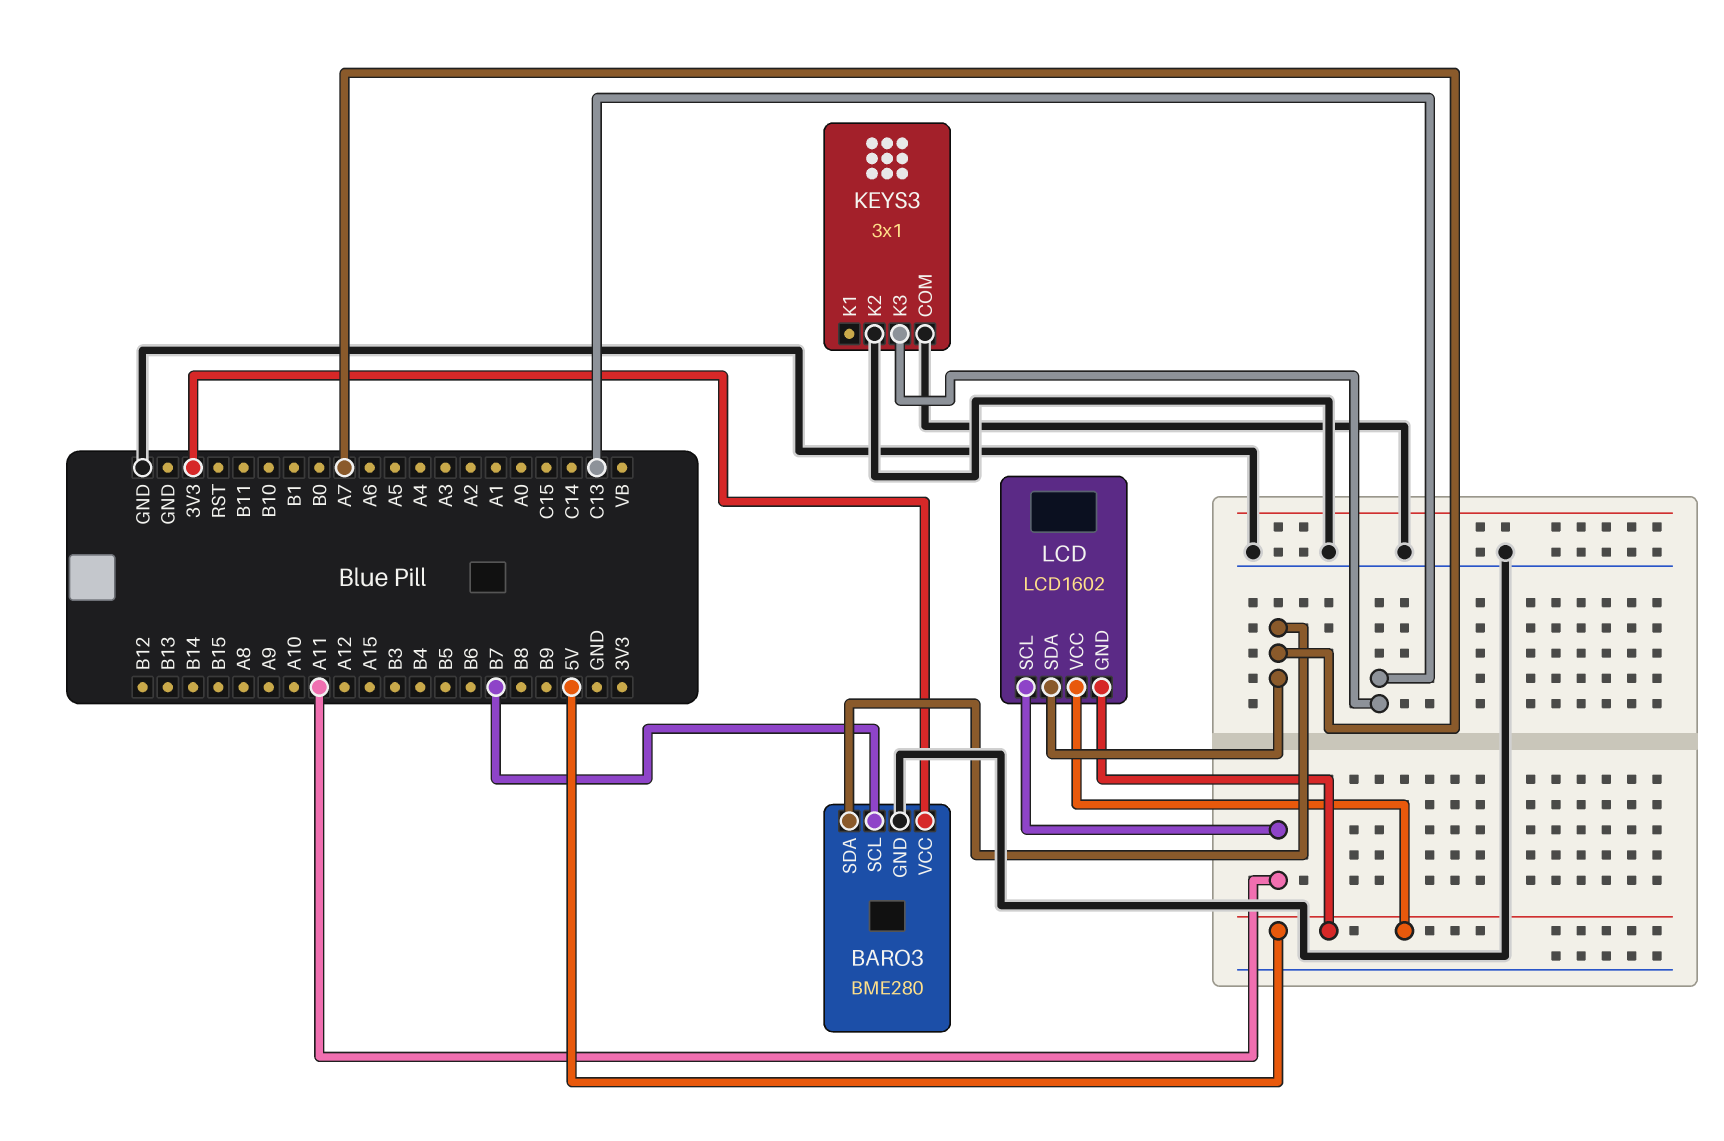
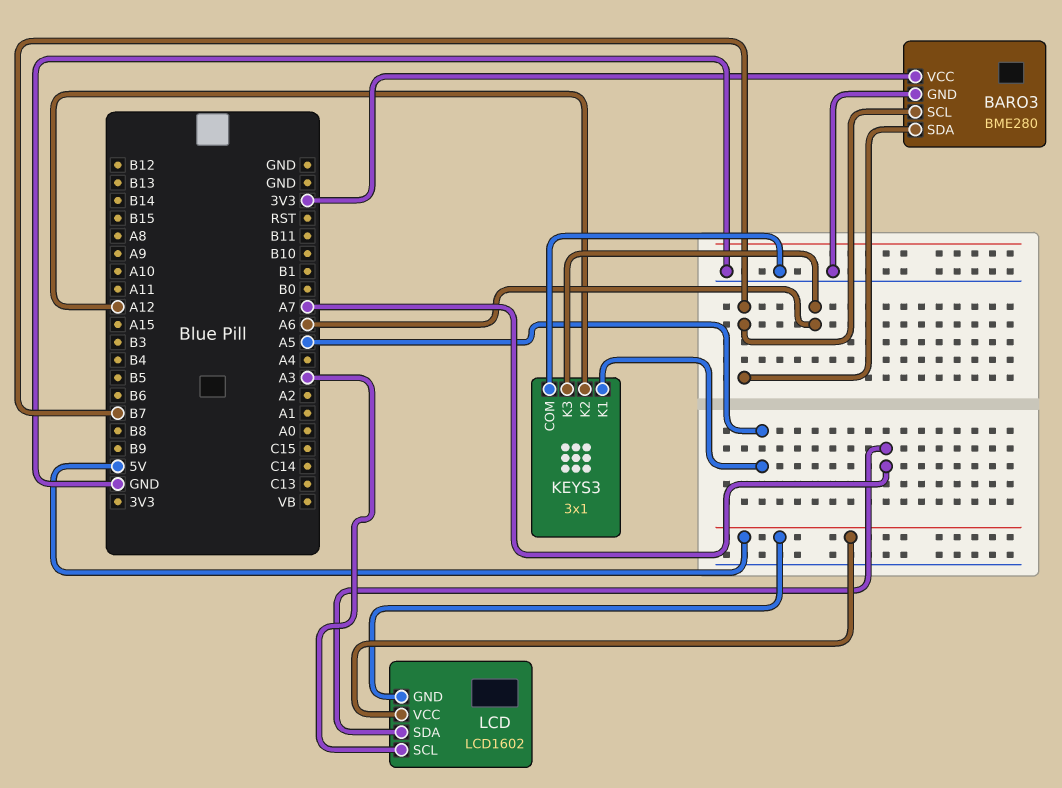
BARO3 pin SDA: A7 -> B7
KEYS3 pin K1: none -> A5
KEYS3 pin K2: GND -> A12
KEYS3 pin K3: C13 -> A6
LCD pin SCL: A11 -> A3

